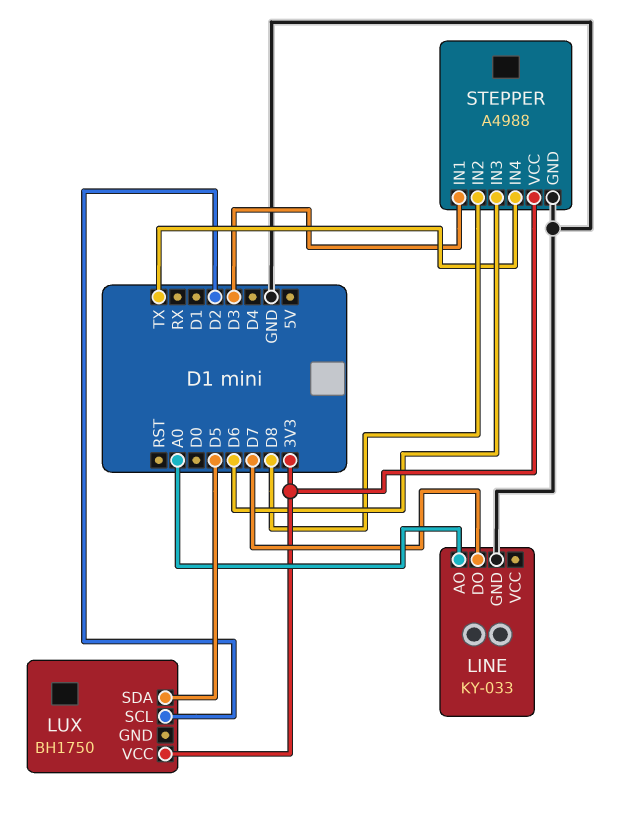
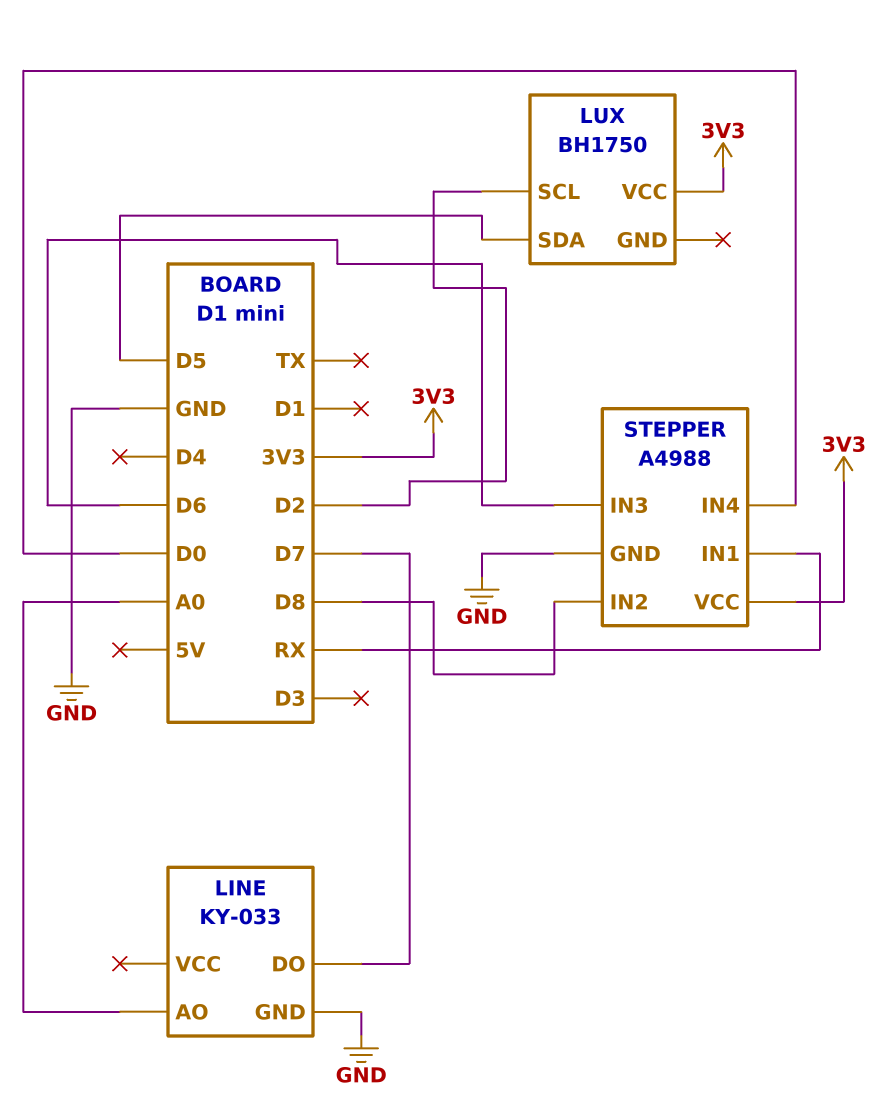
STEPPER pin IN1: D3 -> RX
STEPPER pin IN4: TX -> D0

